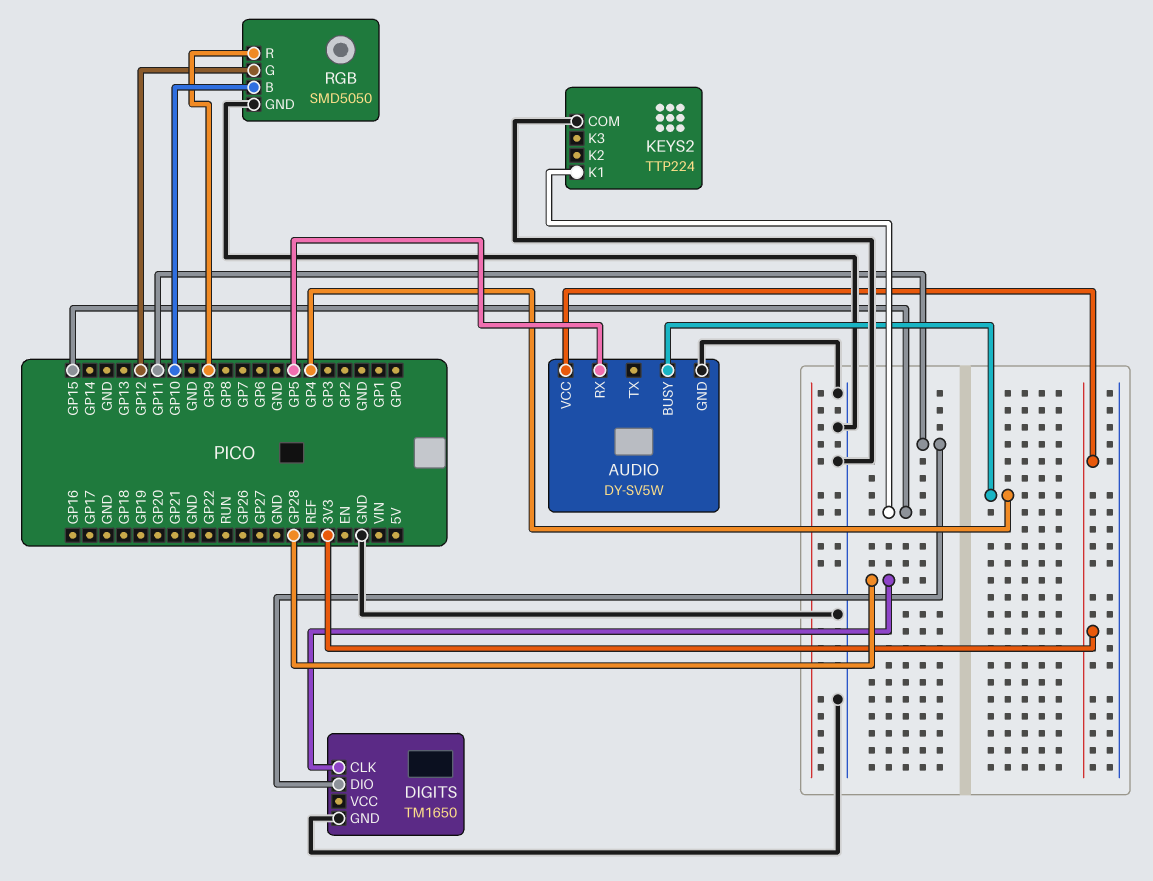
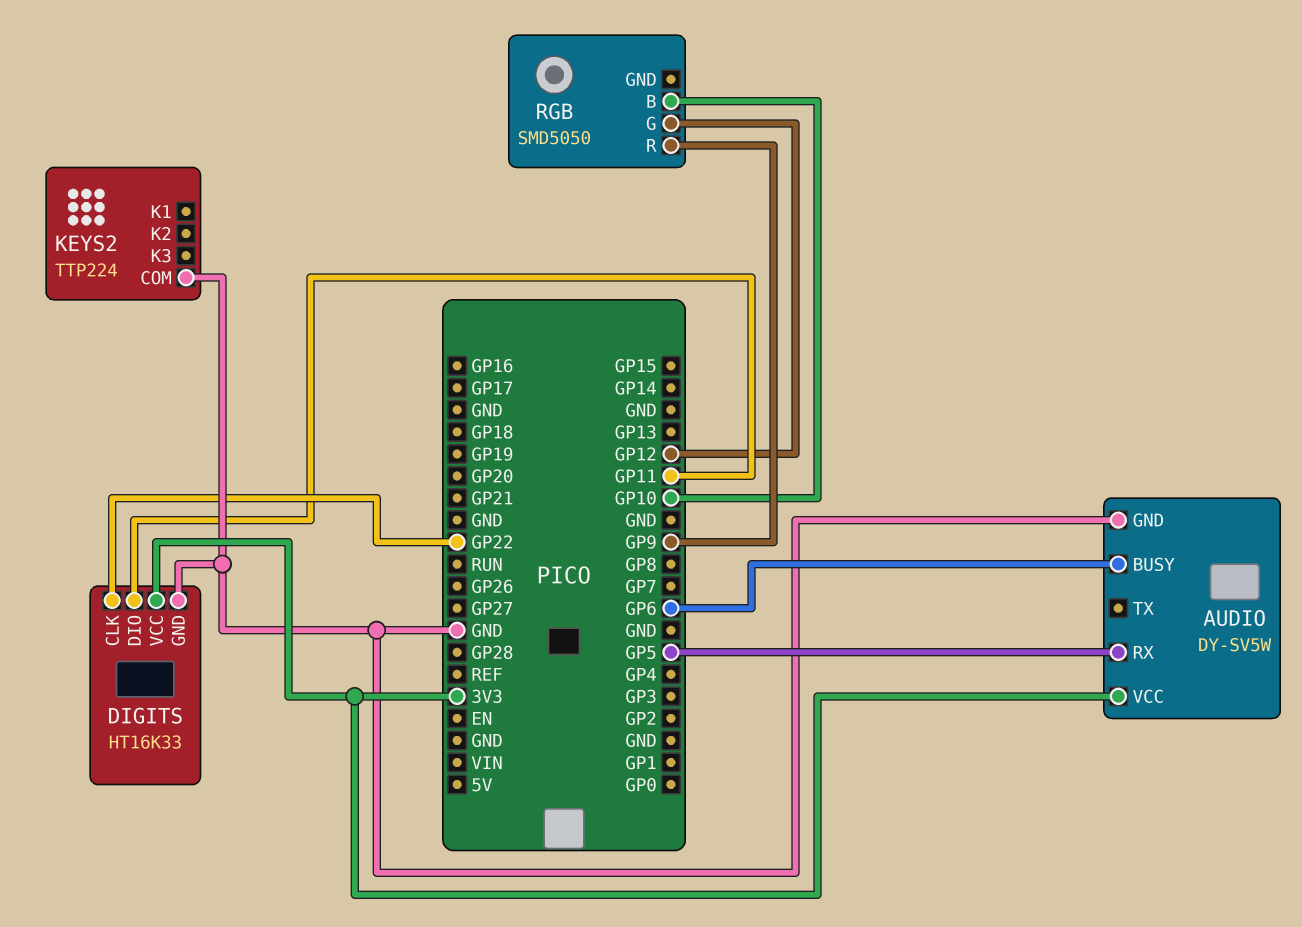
AUDIO pin BUSY: GP4 -> GP6
DIGITS: TM1650 -> HT16K33
DIGITS pin CLK: GP28 -> GP22
DIGITS pin VCC: none -> 3V3
KEYS2 pin K1: GP15 -> none
RGB pin GND: GND -> none

